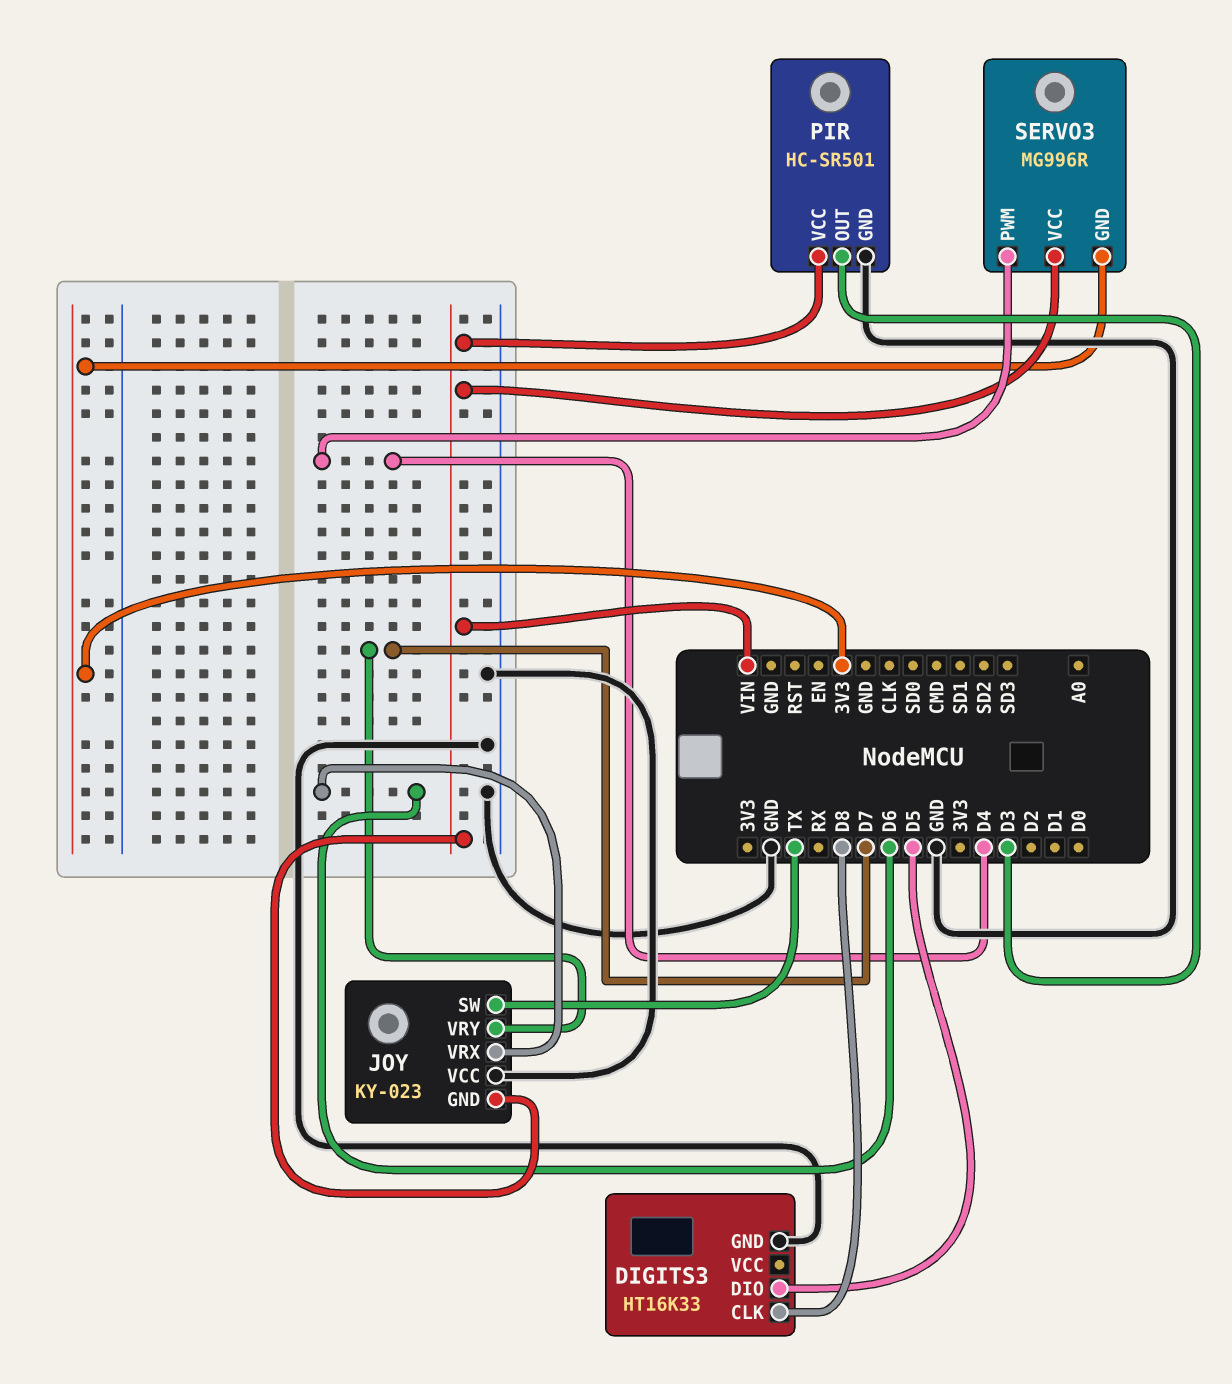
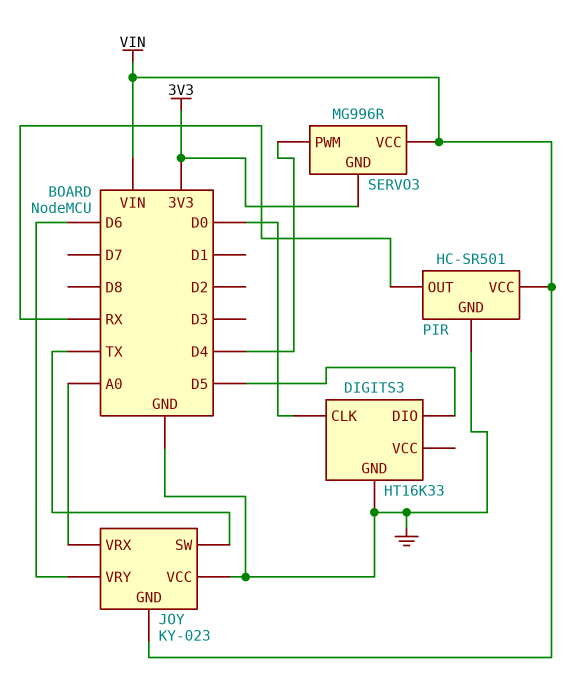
DIGITS3 pin CLK: D8 -> D0
JOY pin VRX: D6 -> A0
JOY pin VRY: D7 -> D6
PIR pin OUT: D3 -> RX

